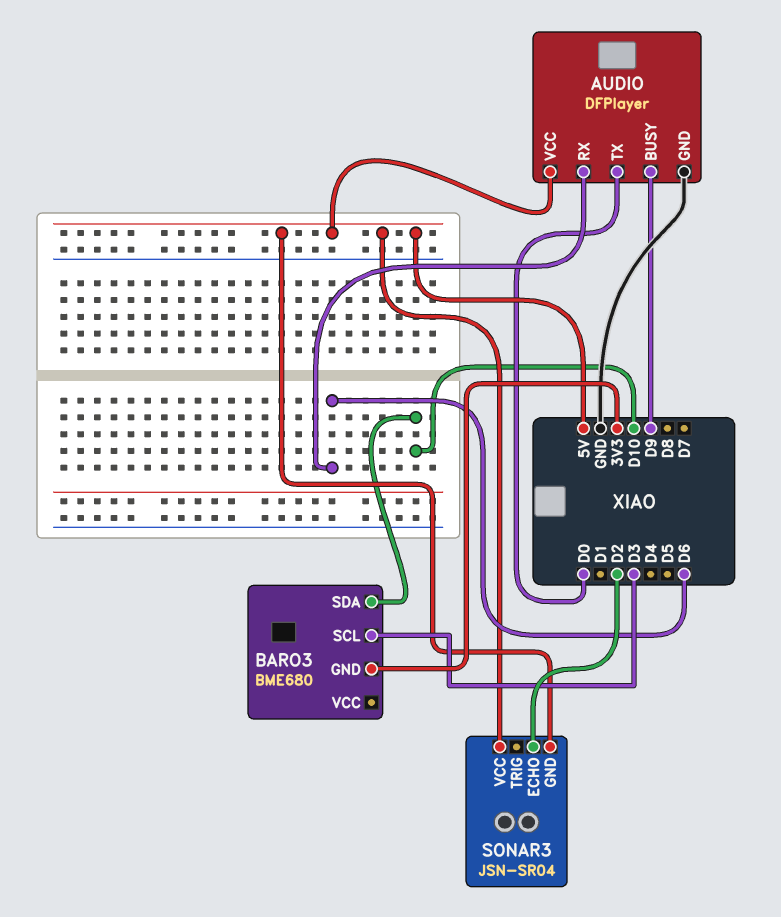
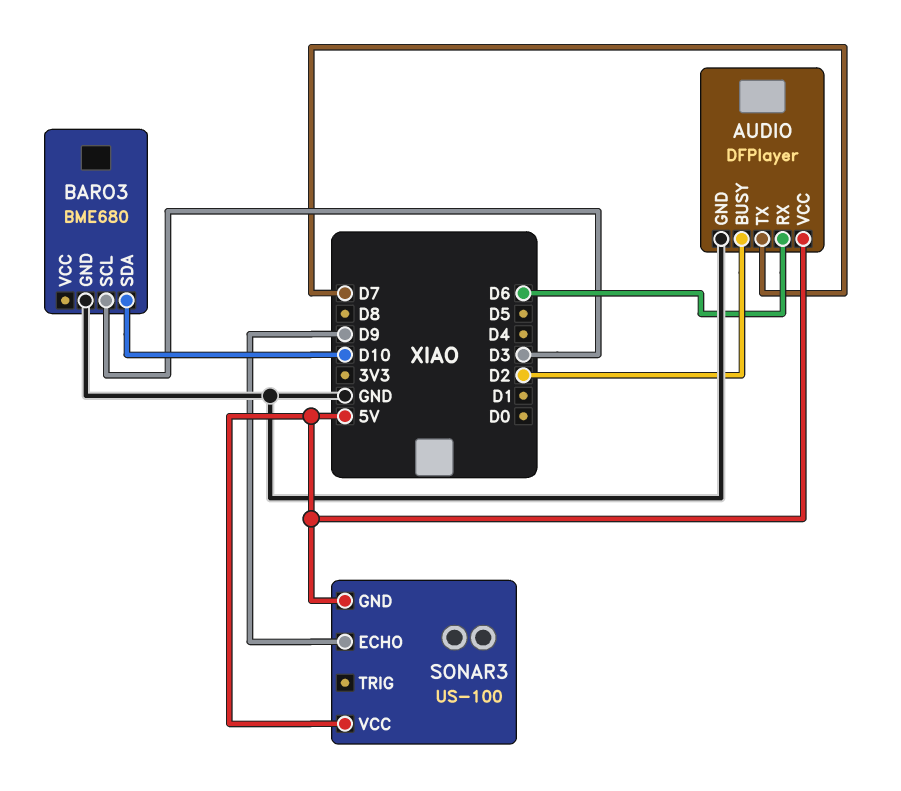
AUDIO pin BUSY: D9 -> D2
AUDIO pin TX: D0 -> D7
BARO3 pin GND: 3V3 -> GND
SONAR3: JSN-SR04 -> US-100
SONAR3 pin ECHO: D2 -> D9

